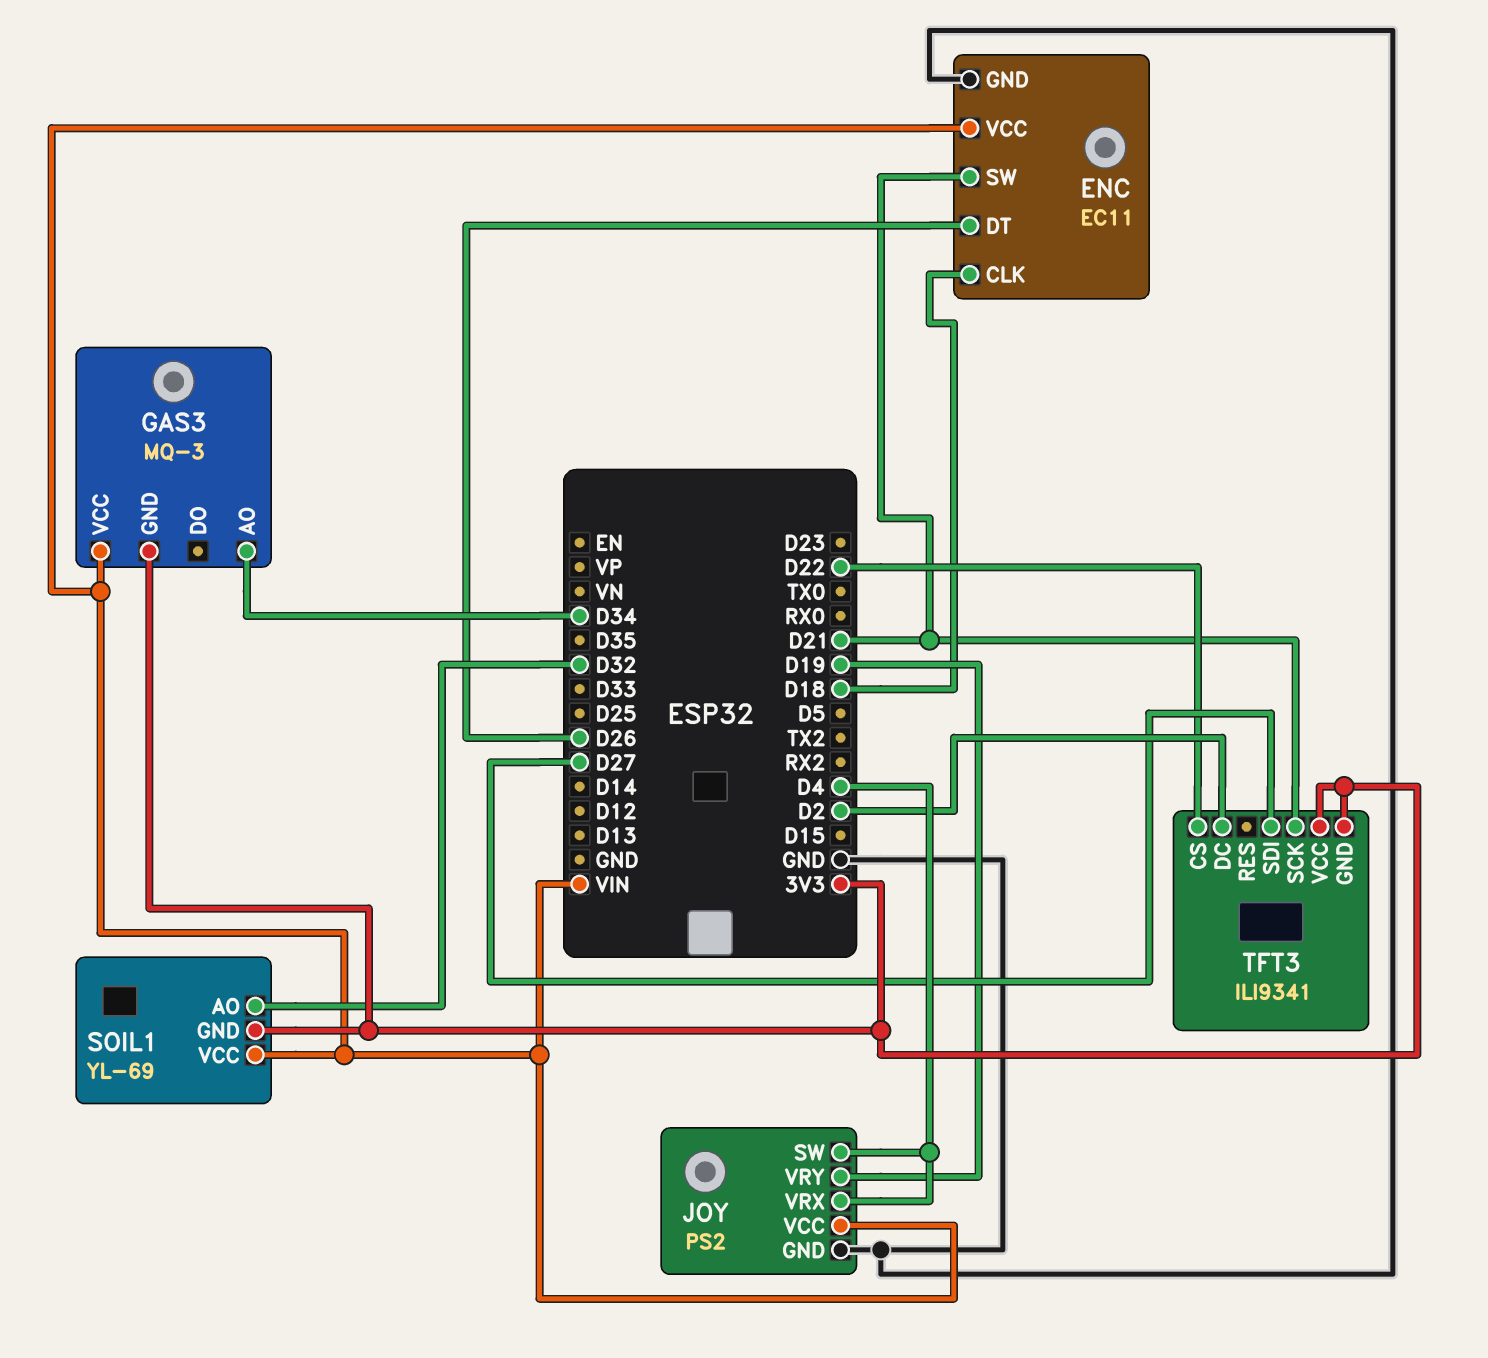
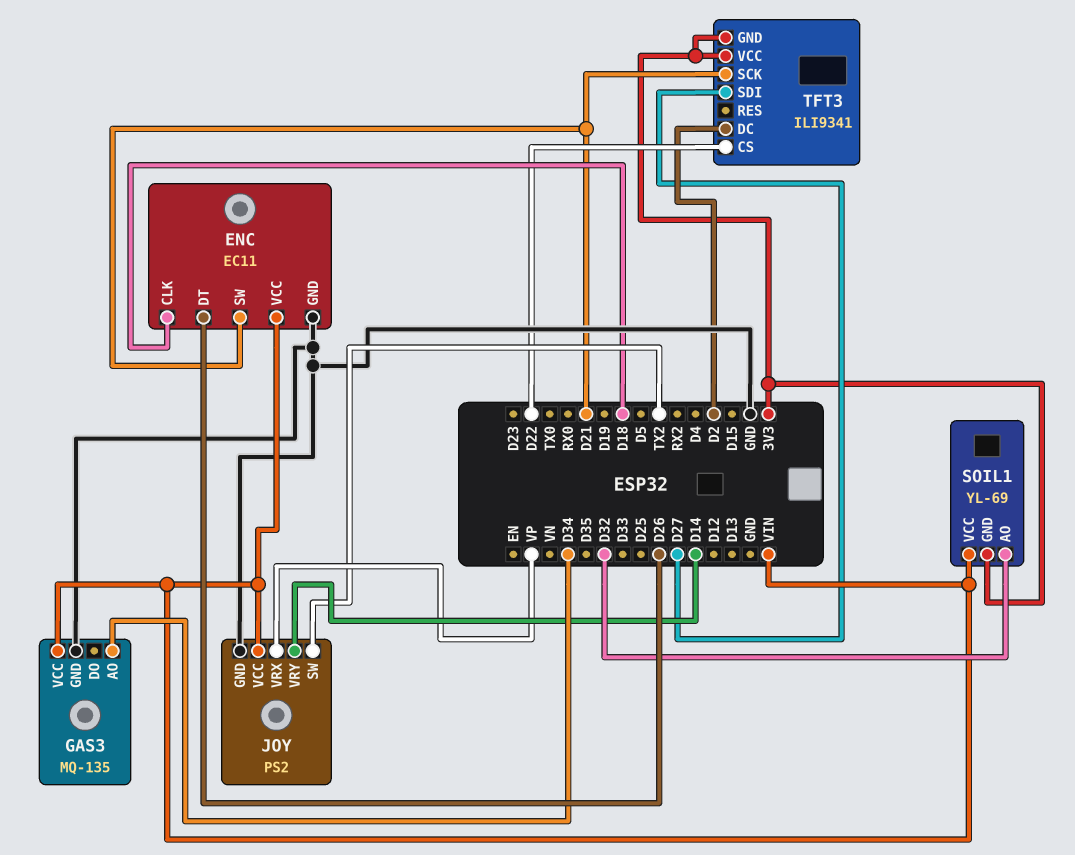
GAS3: MQ-3 -> MQ-135
GAS3 pin GND: 3V3 -> GND
JOY pin SW: D4 -> TX2
JOY pin VRX: D4 -> VP
JOY pin VRY: D19 -> D14

